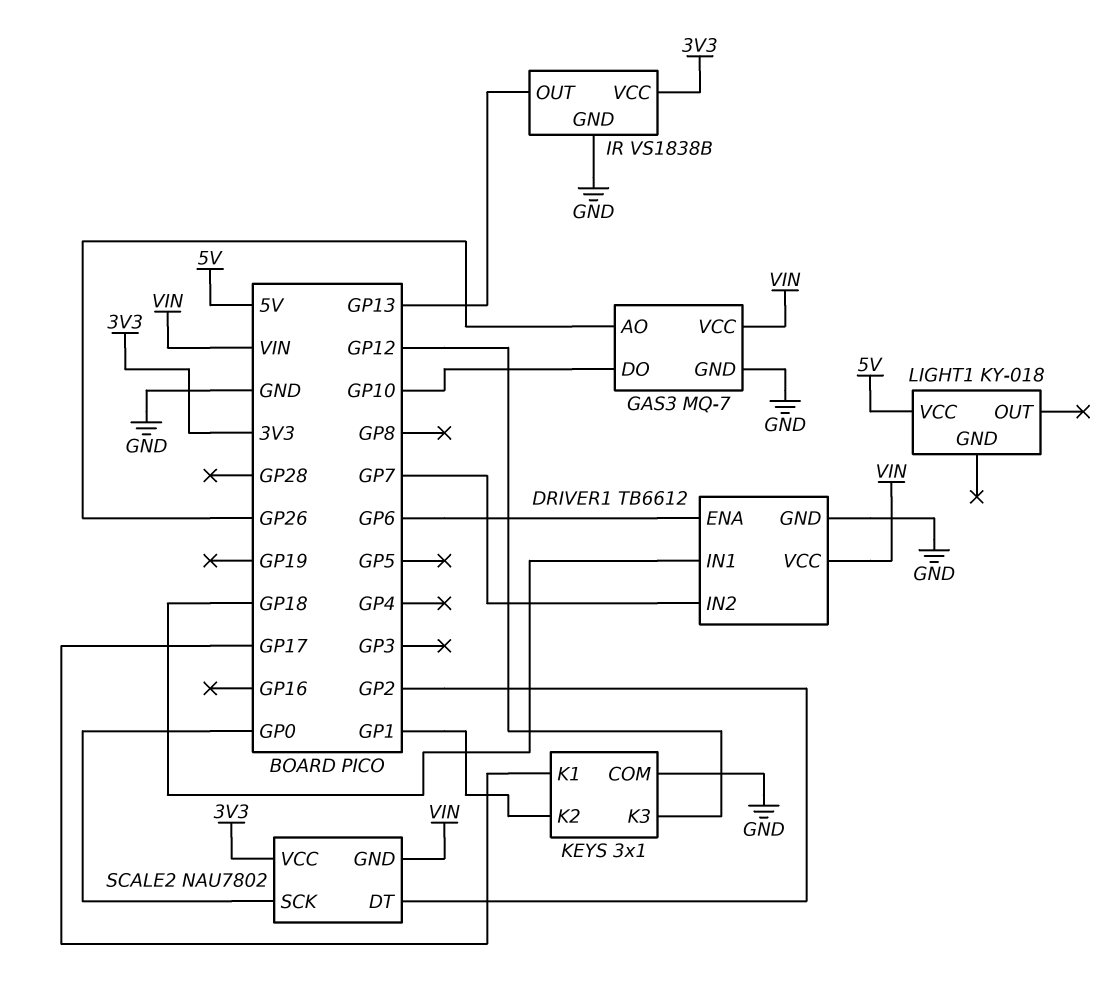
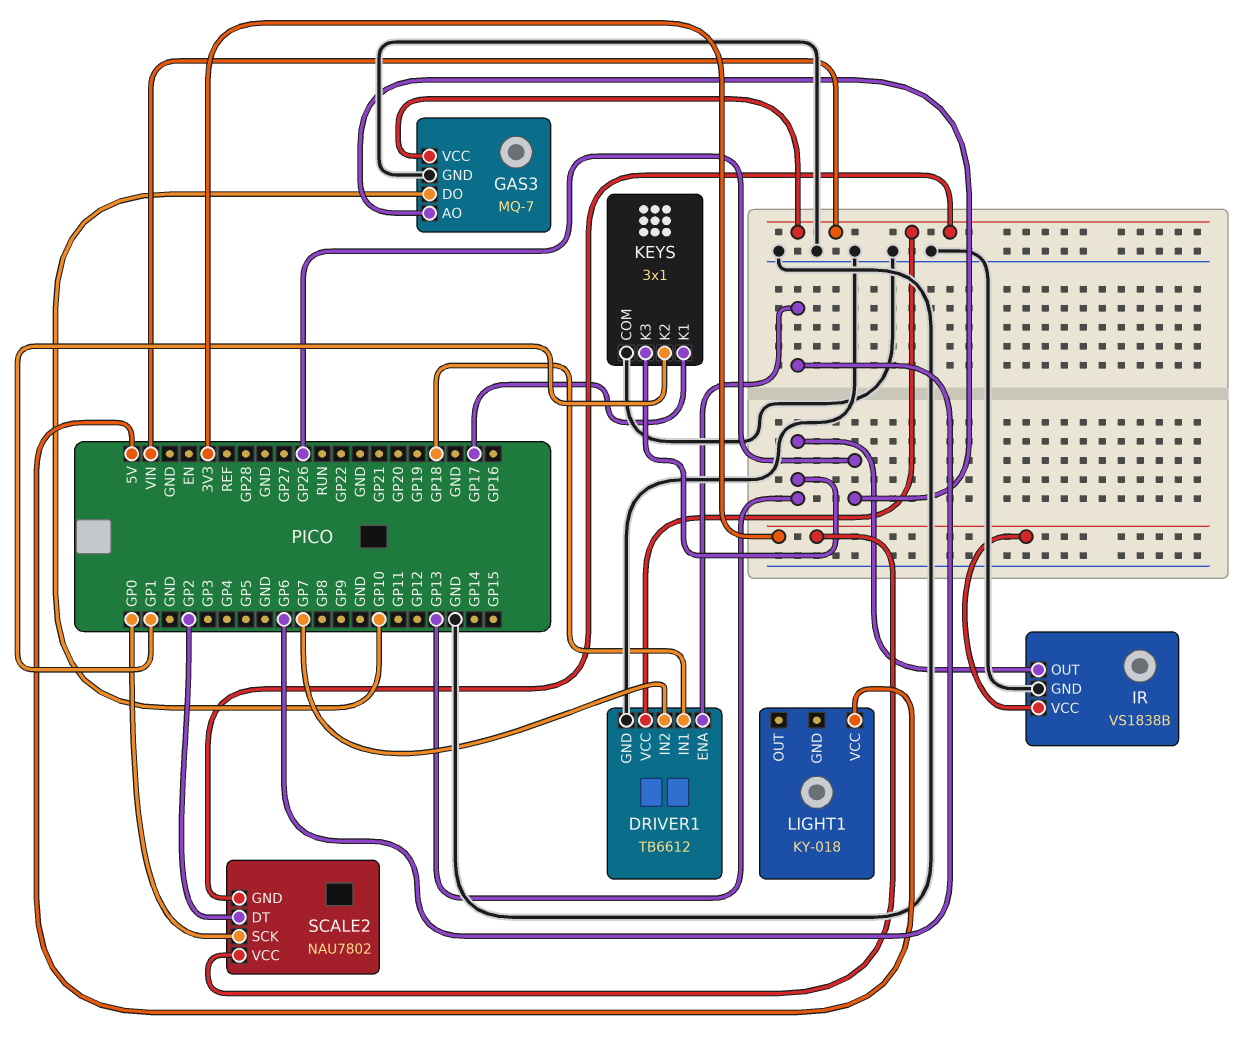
KEYS pin K3: GP12 -> GP13

